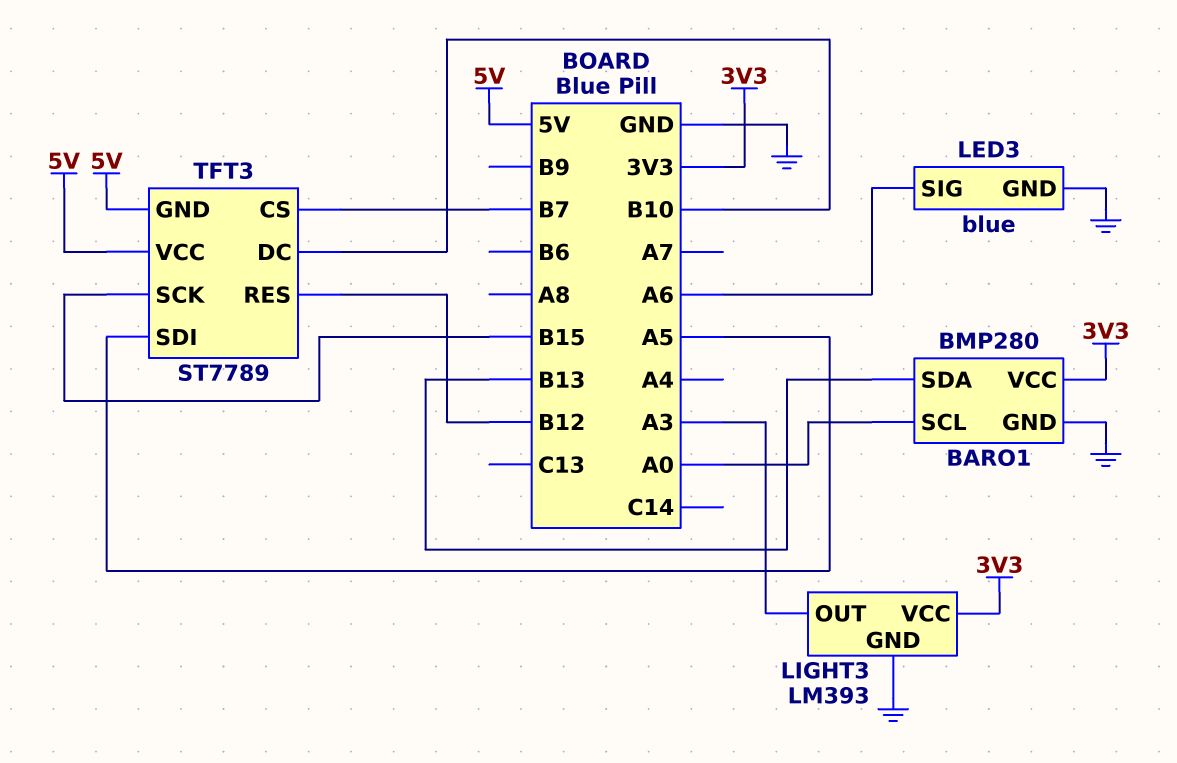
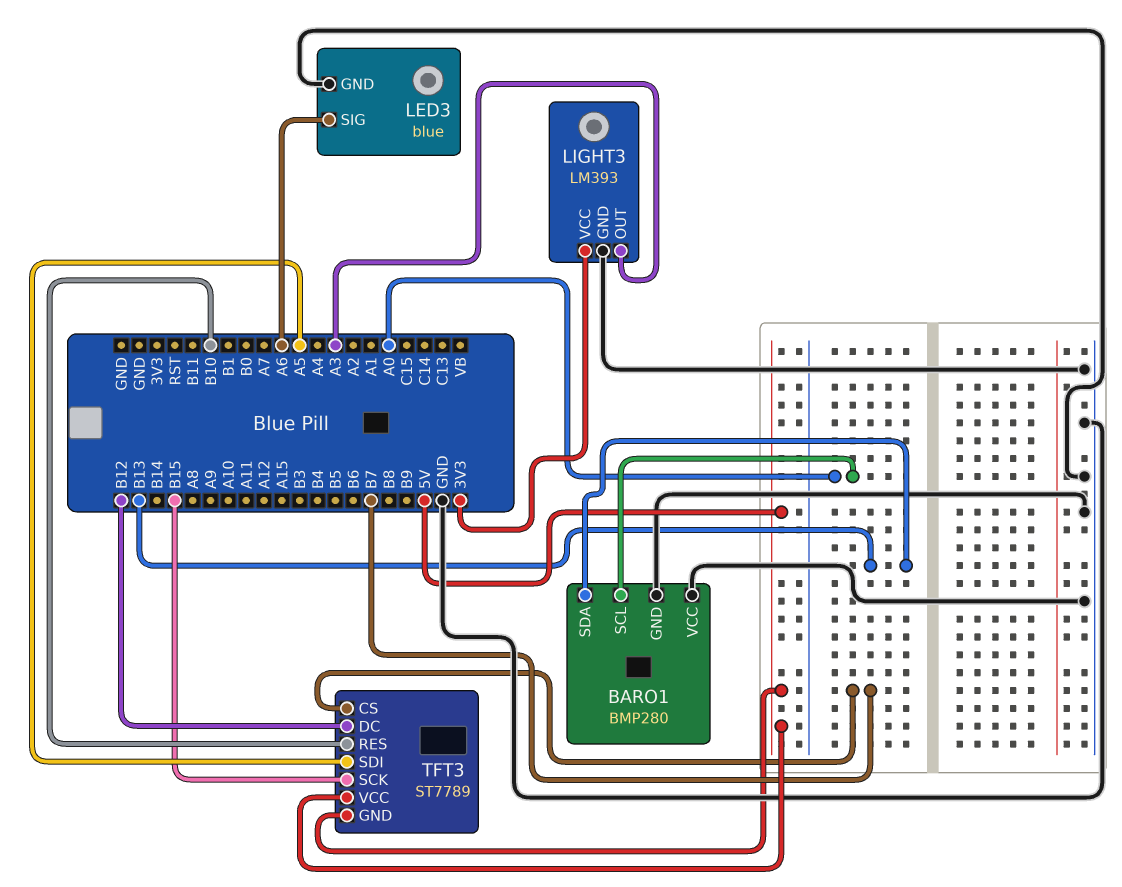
BARO1 pin VCC: 3V3 -> GND
TFT3 pin DC: B10 -> B12
TFT3 pin RES: B12 -> B10

